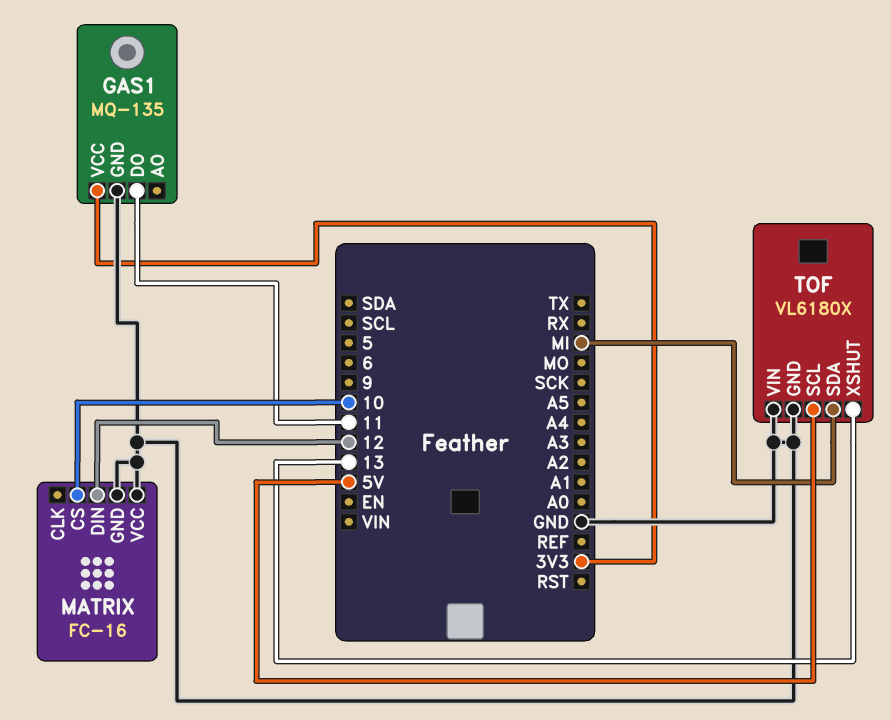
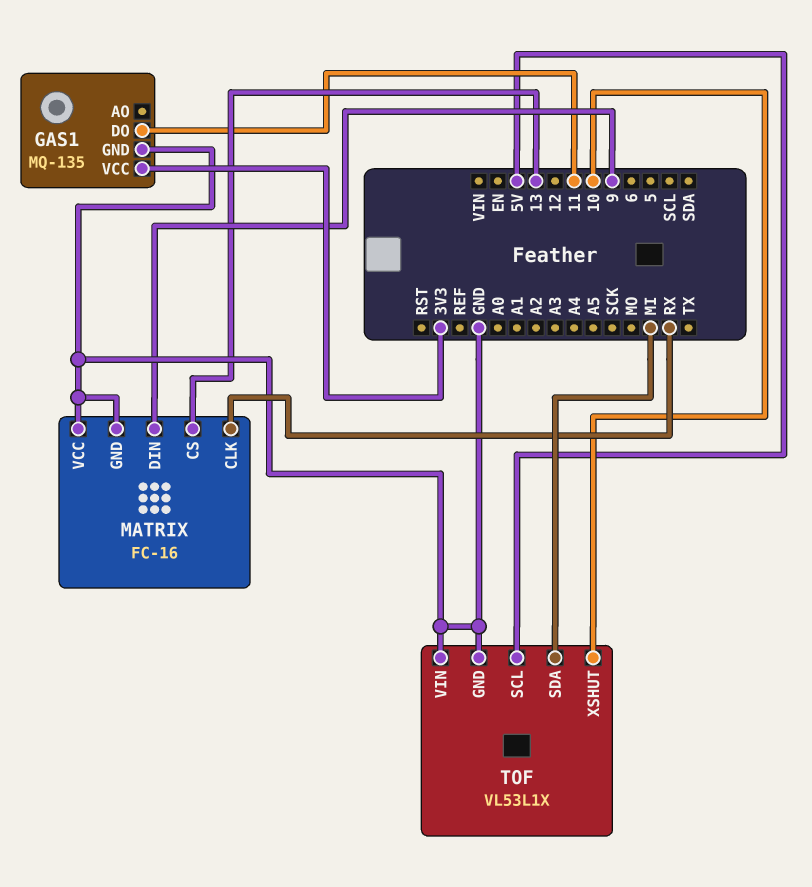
MATRIX pin CLK: none -> RX
MATRIX pin CS: 10 -> 13
MATRIX pin DIN: 12 -> 9
TOF: VL6180X -> VL53L1X
TOF pin XSHUT: 13 -> 10

